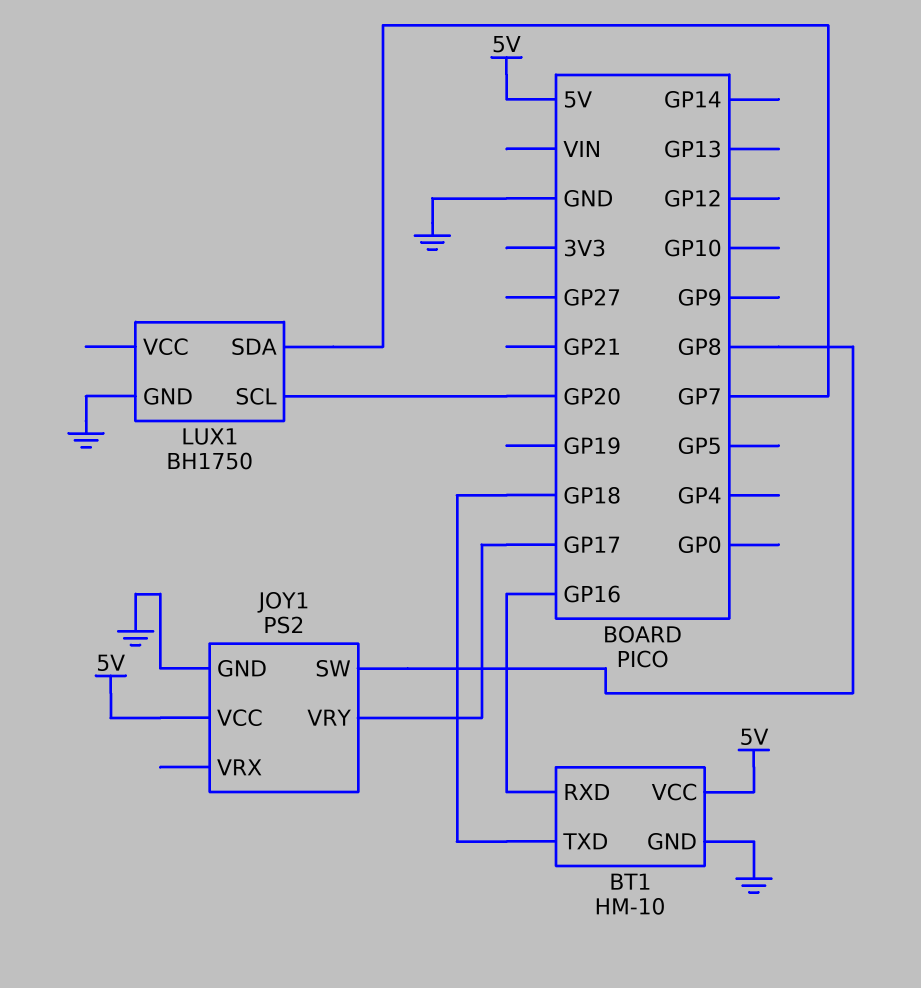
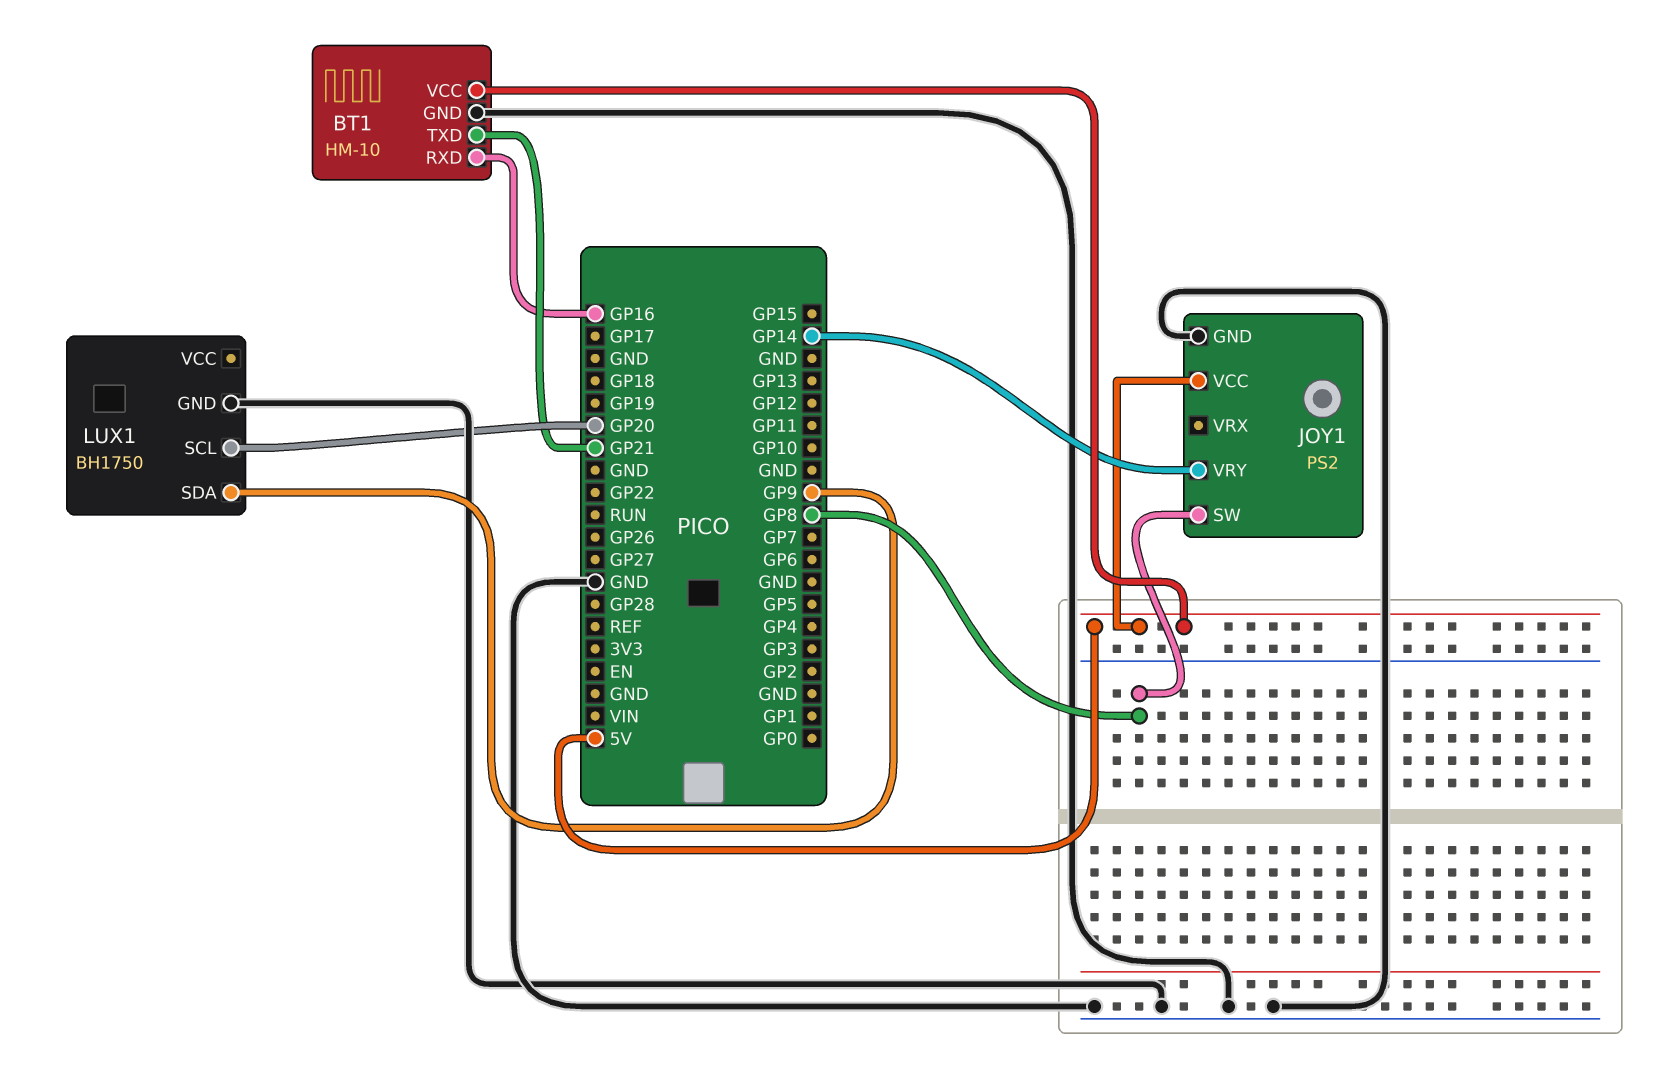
BT1 pin TXD: GP18 -> GP21
JOY1 pin VRY: GP17 -> GP14
LUX1 pin SDA: GP7 -> GP9

